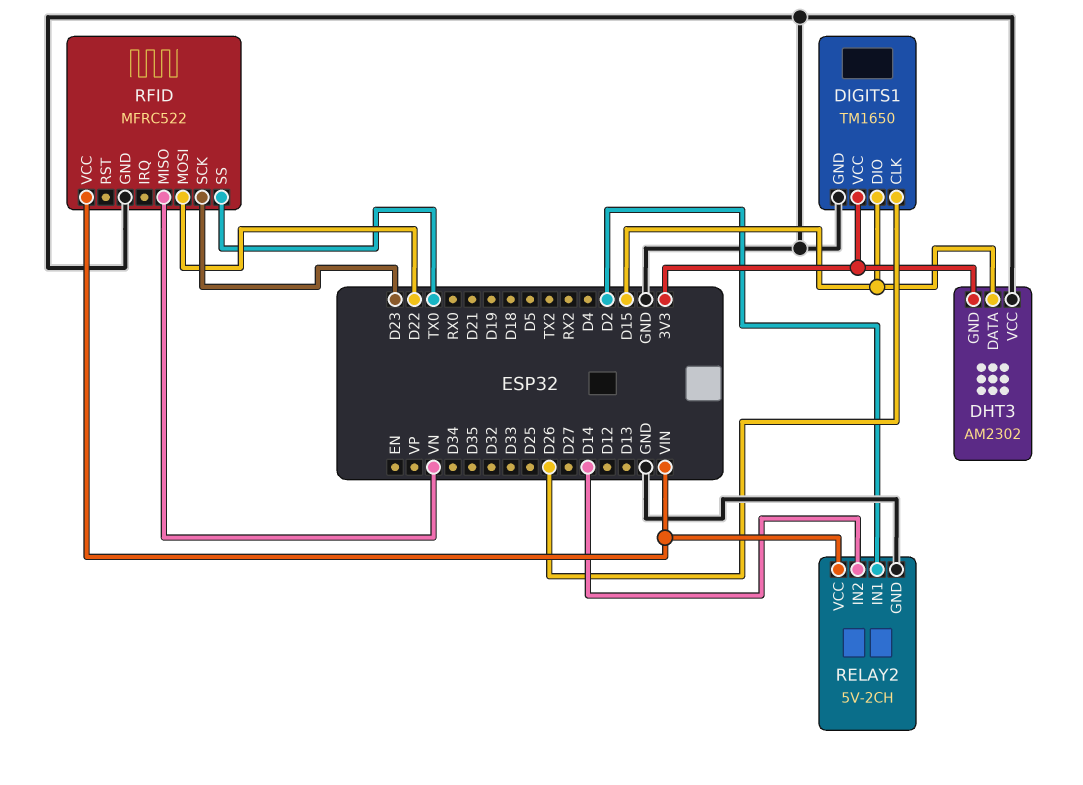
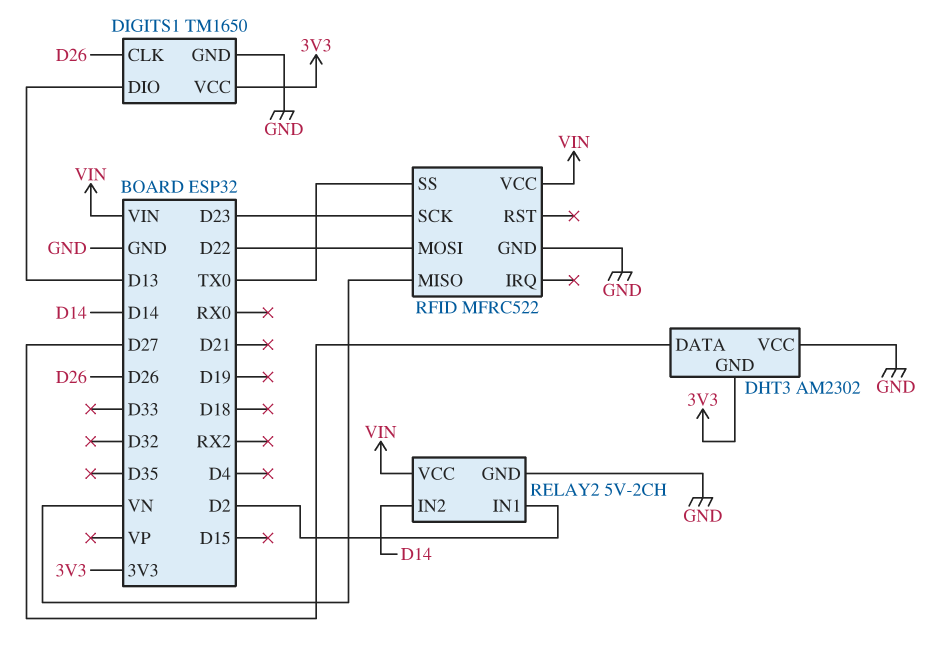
DHT3 pin DATA: D15 -> D27
DIGITS1 pin DIO: D15 -> D13

